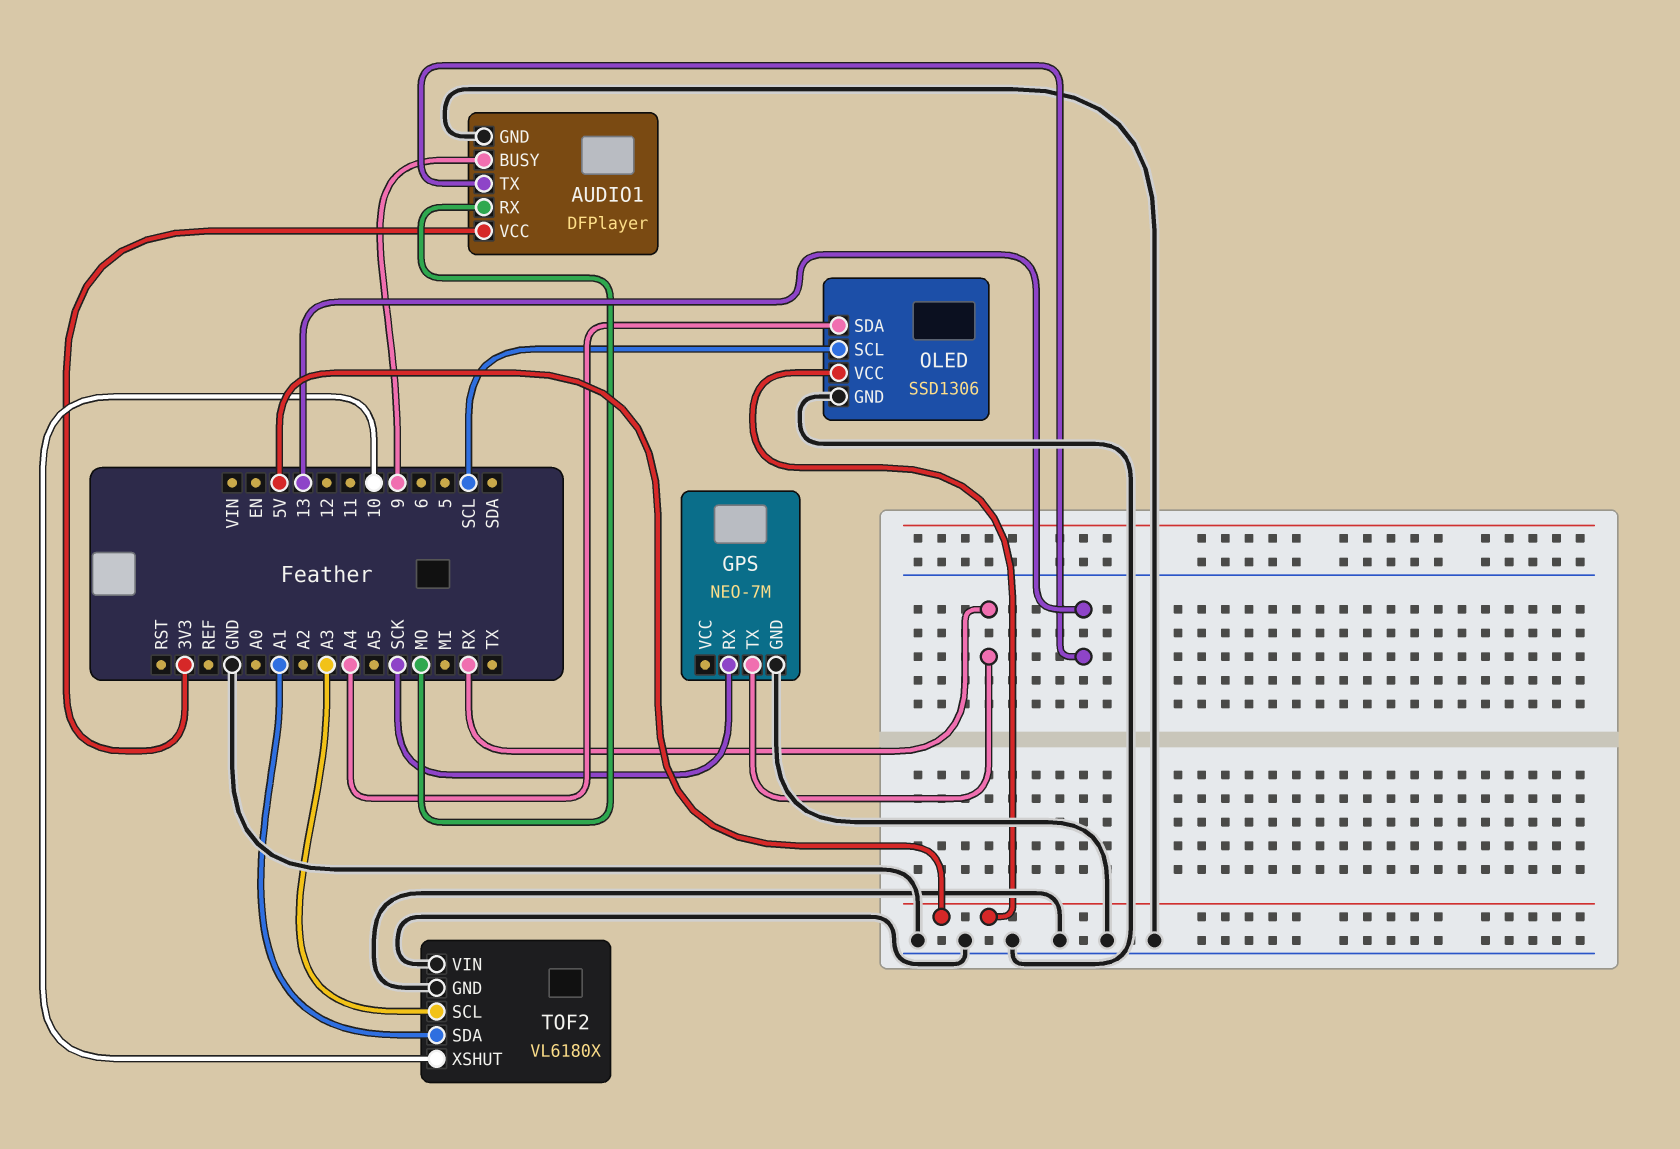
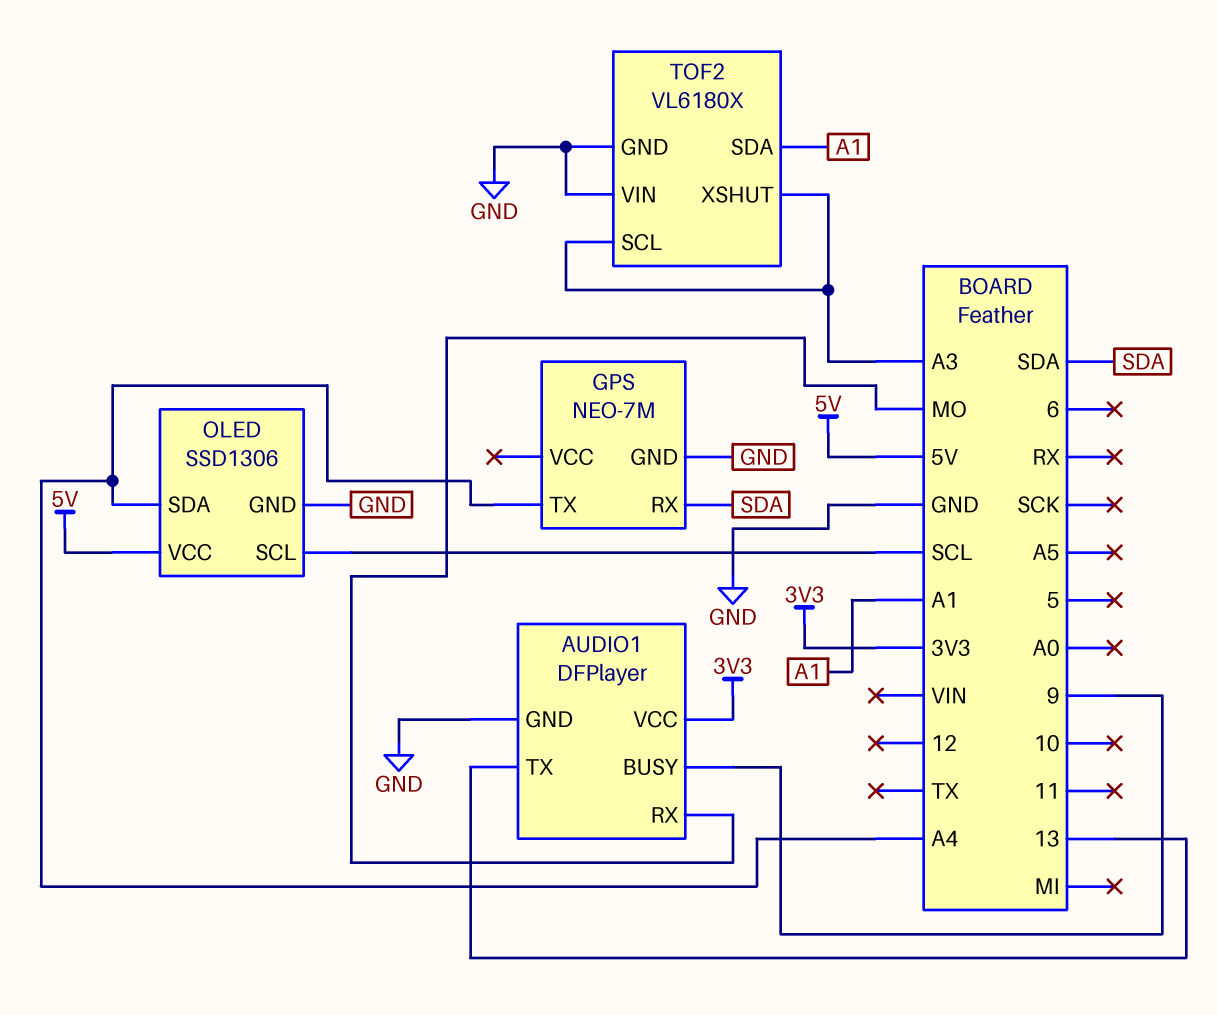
GPS pin RX: SCK -> SDA
GPS pin TX: RX -> A4
TOF2 pin XSHUT: 10 -> A3

